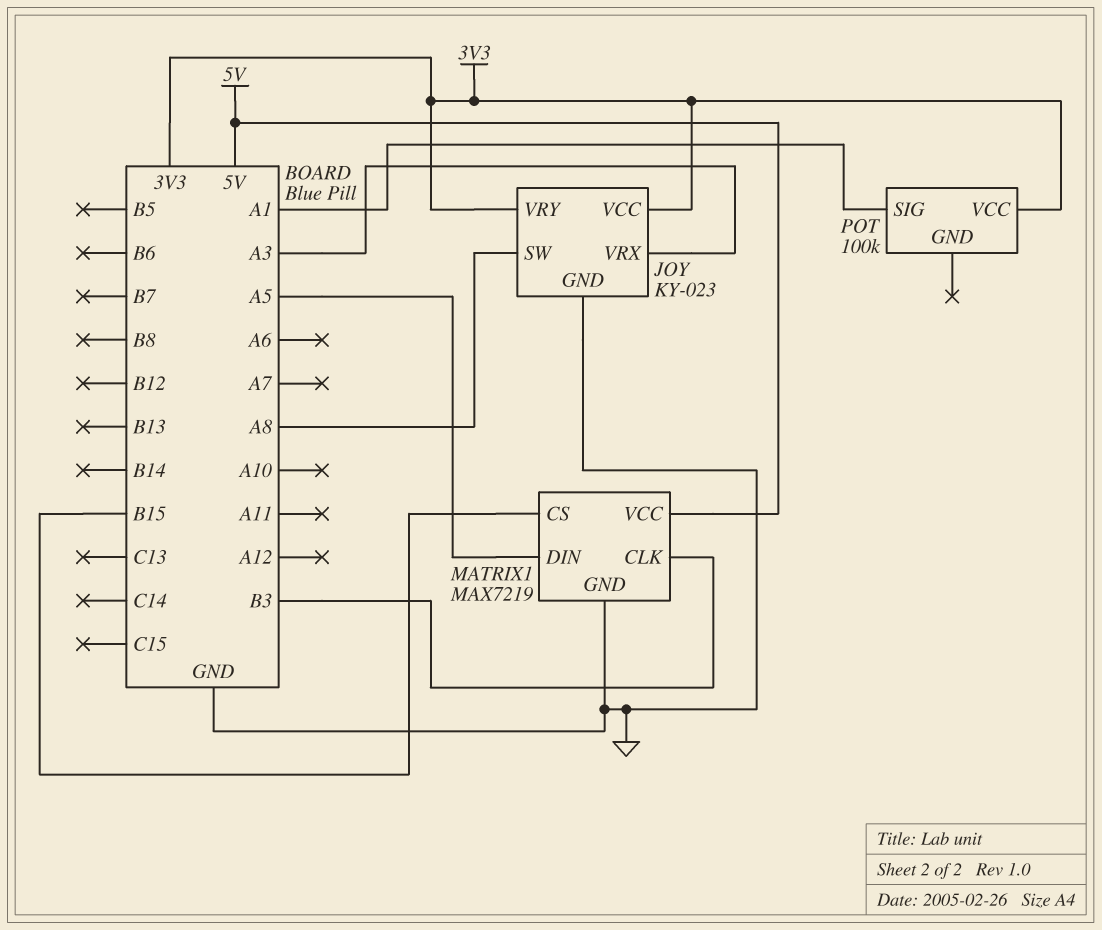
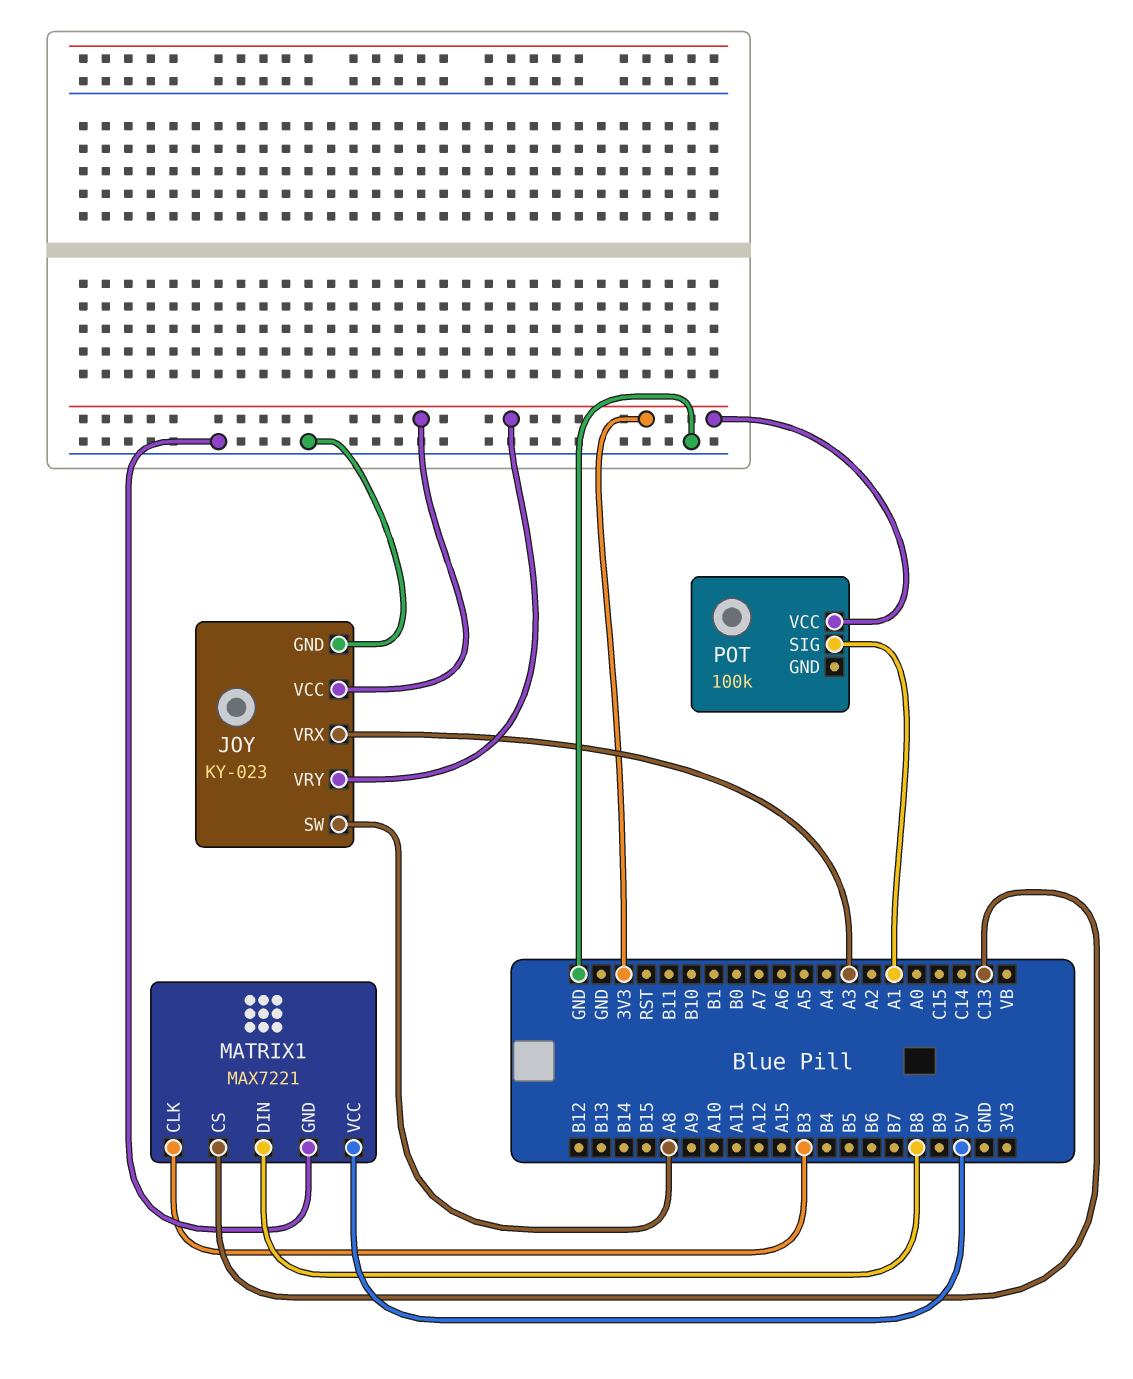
MATRIX1: MAX7219 -> MAX7221
MATRIX1 pin CS: B15 -> C13
MATRIX1 pin DIN: A5 -> B8

